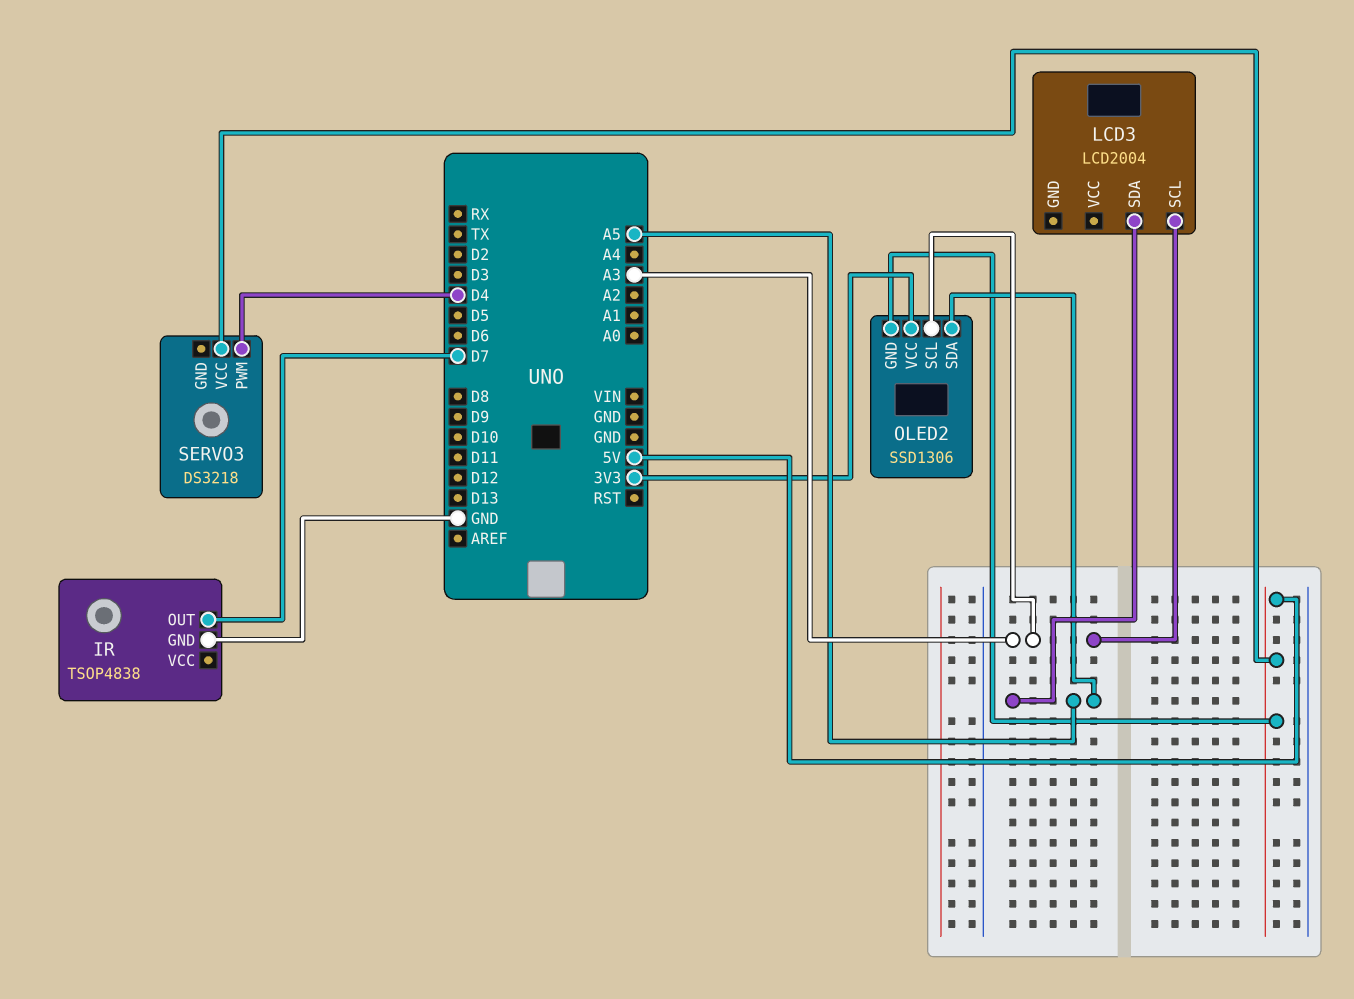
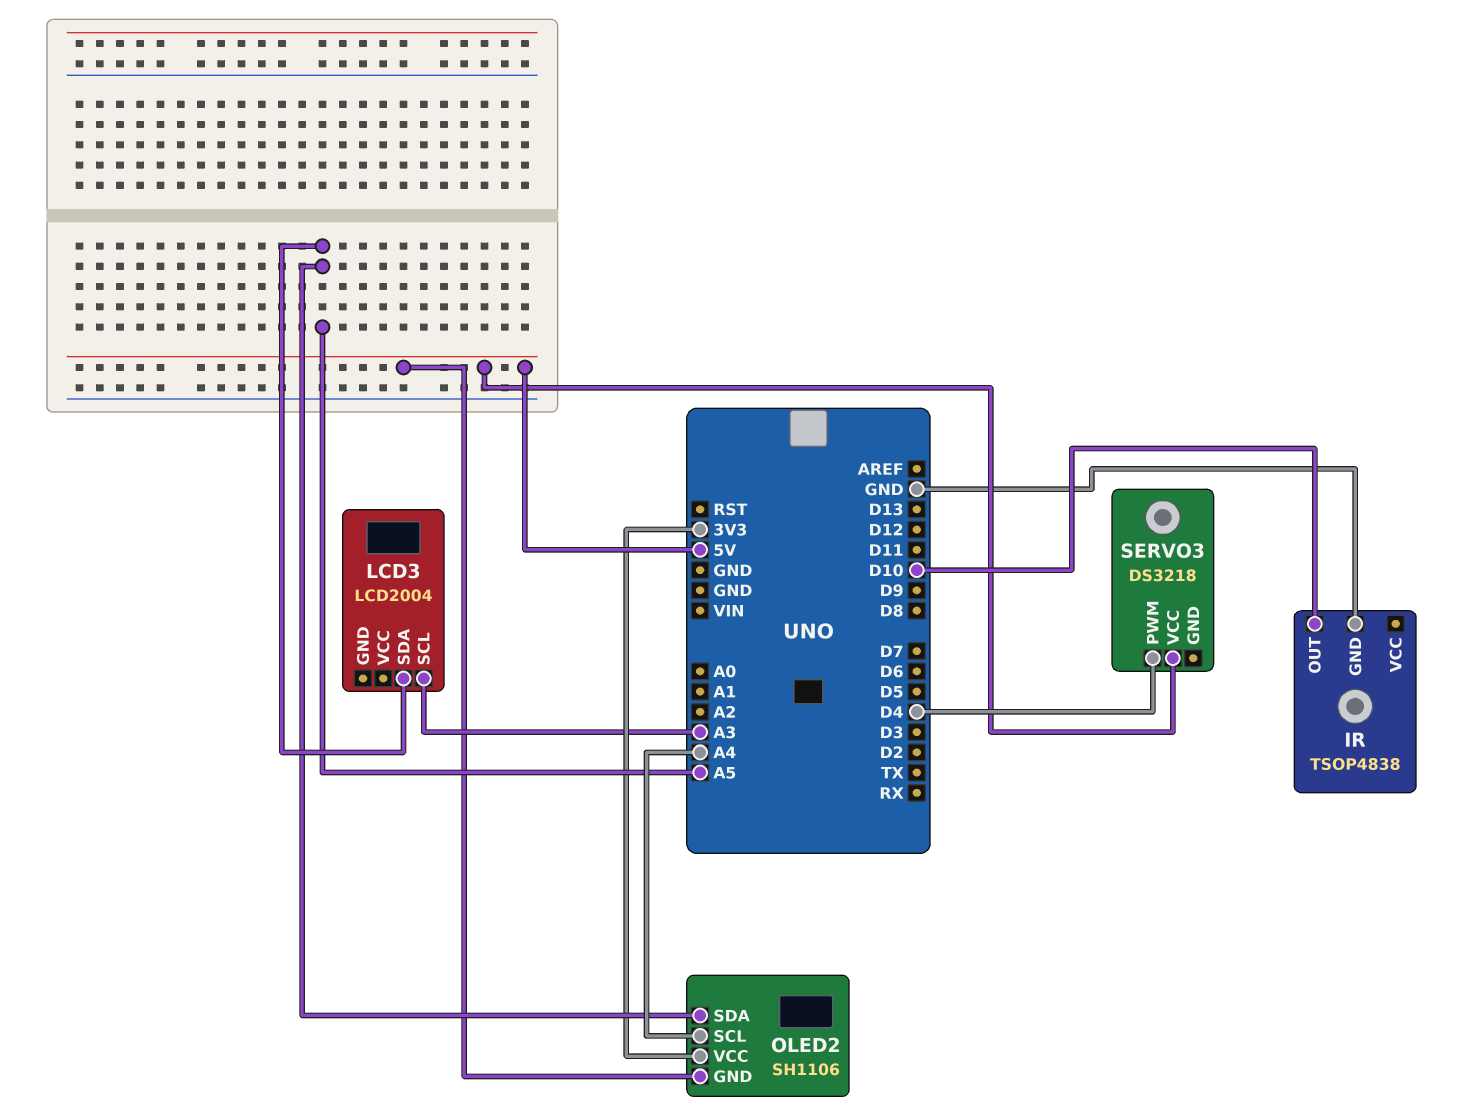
IR pin OUT: D7 -> D10
OLED2: SSD1306 -> SH1106
OLED2 pin SCL: A3 -> A4

